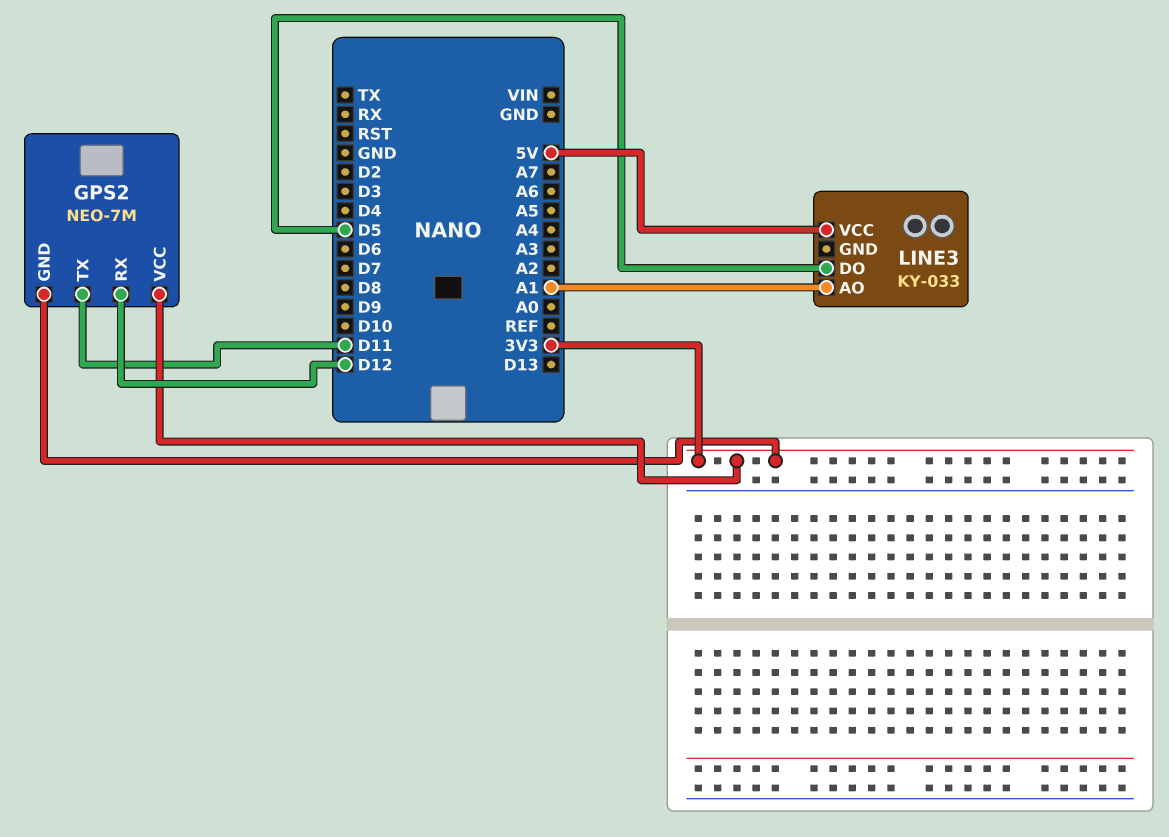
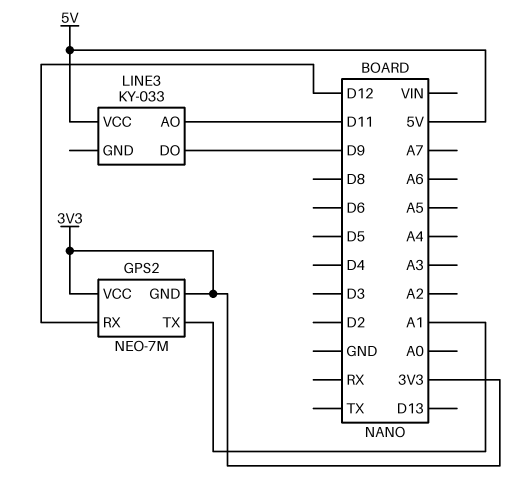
GPS2 pin TX: D11 -> A1
LINE3 pin AO: A1 -> D11
LINE3 pin DO: D5 -> D9

